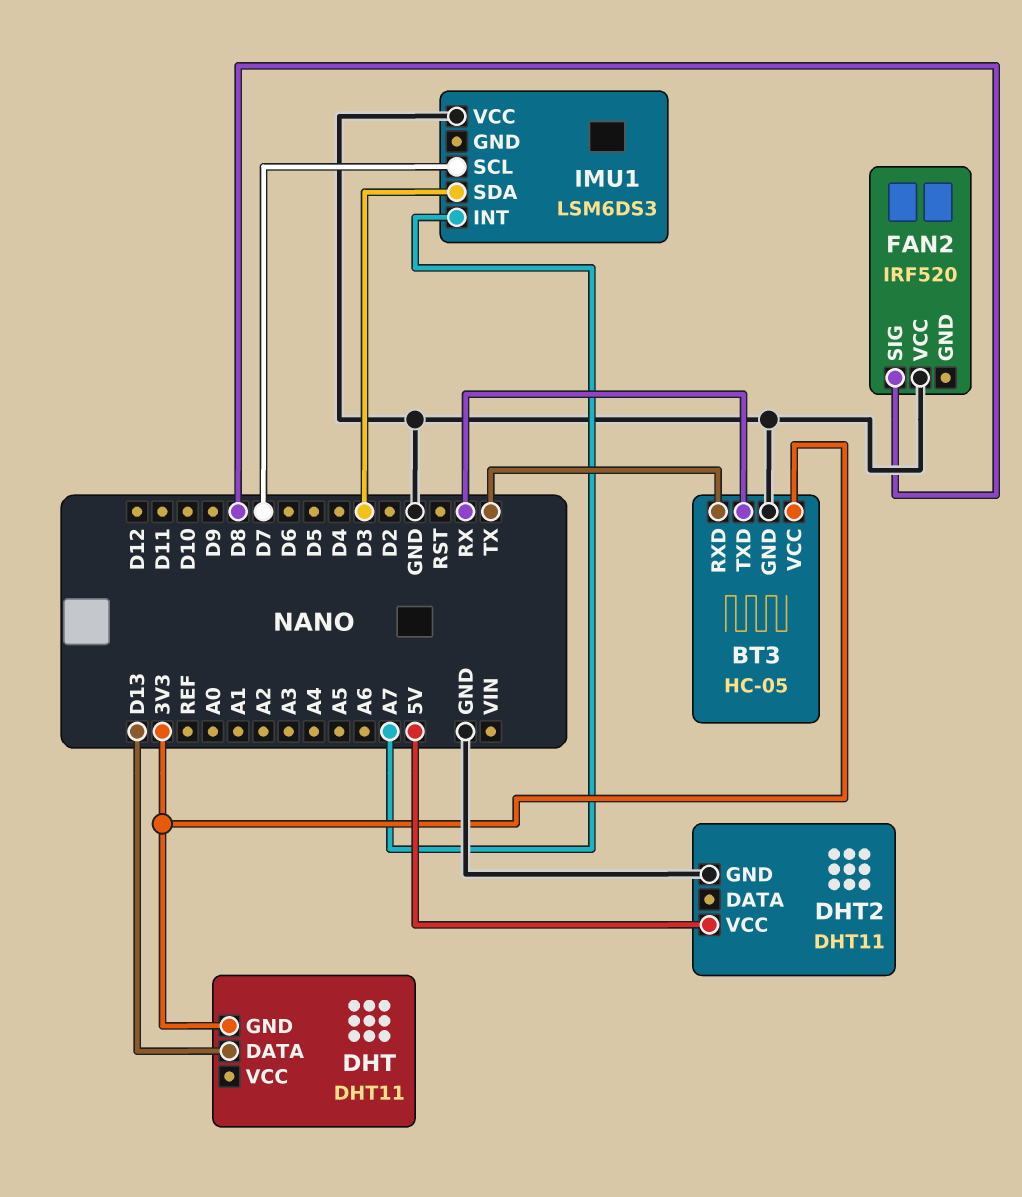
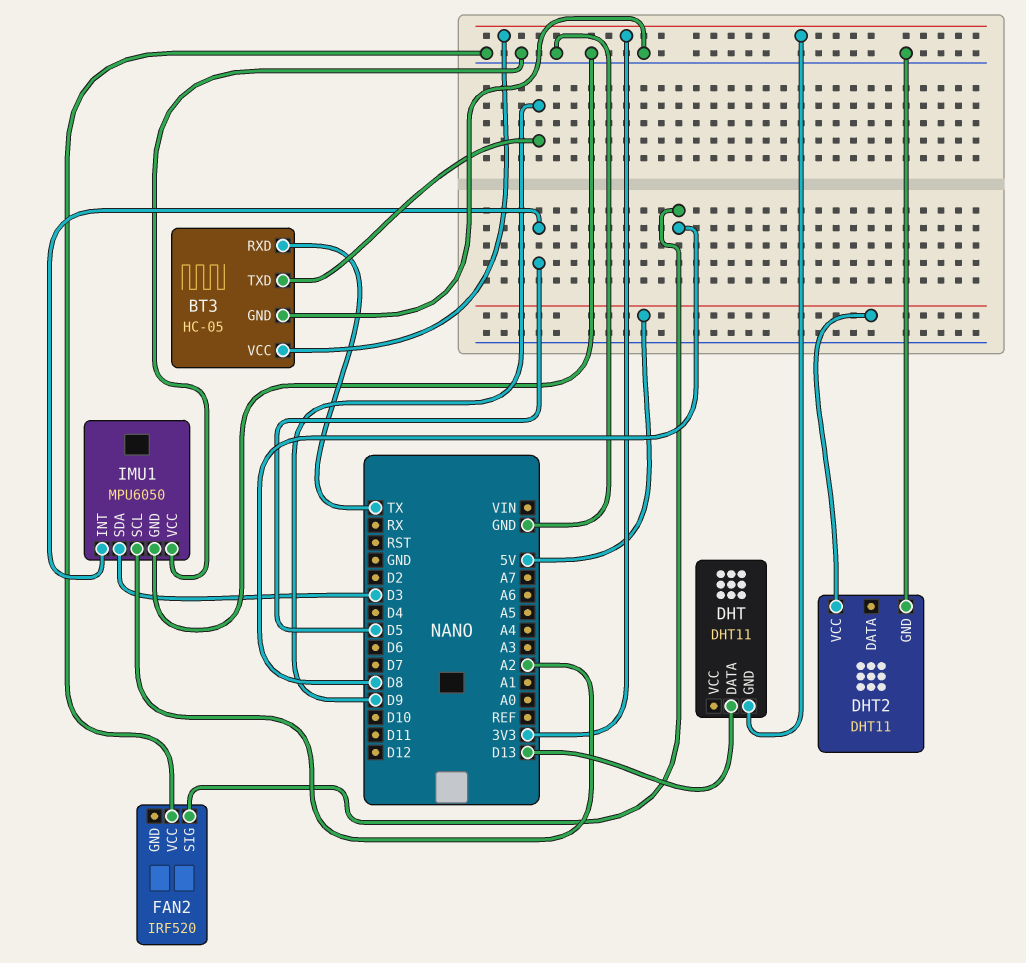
BT3 pin TXD: RX -> D9
IMU1: LSM6DS3 -> MPU6050
IMU1 pin GND: none -> GND
IMU1 pin INT: A7 -> D5
IMU1 pin SCL: D7 -> A2

